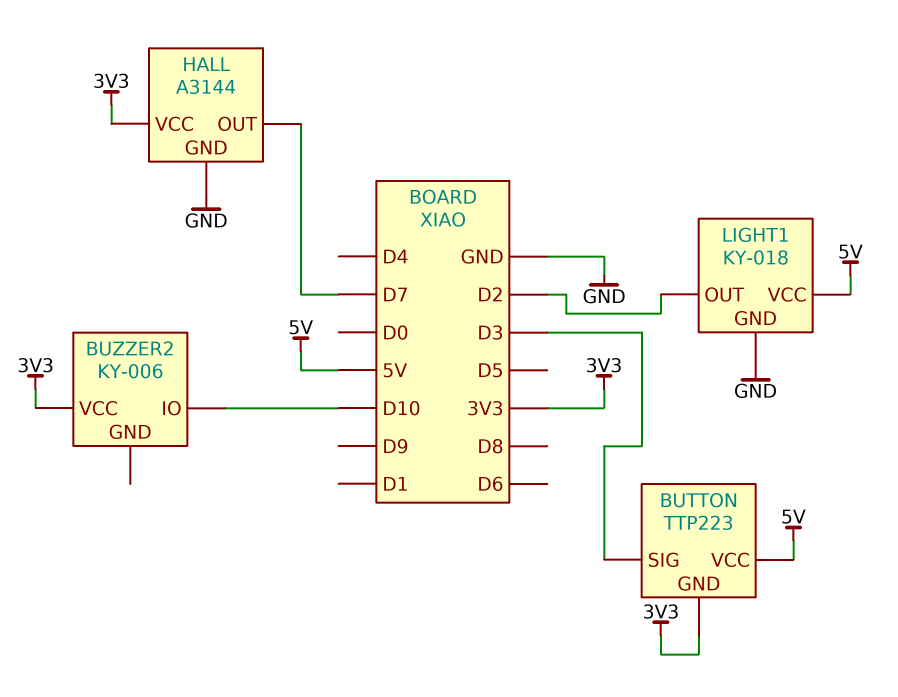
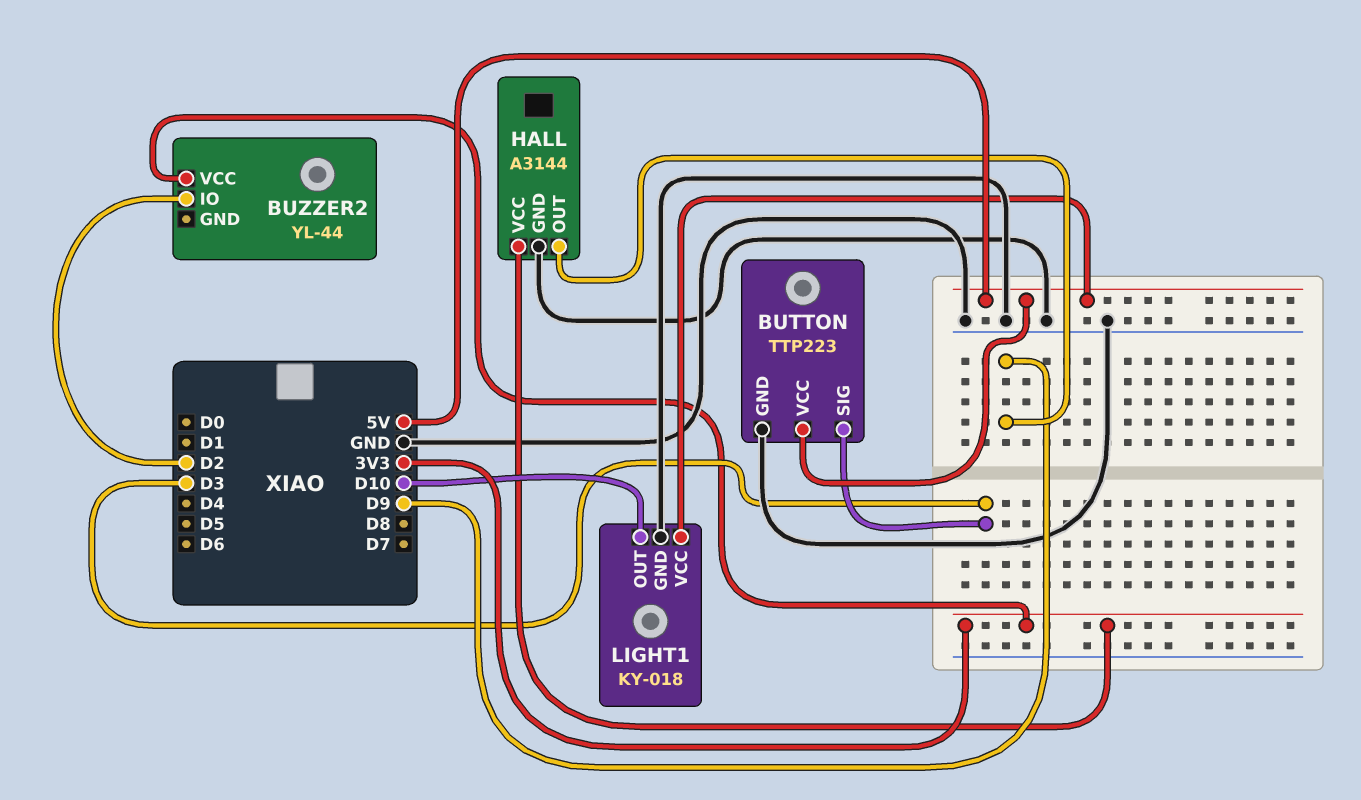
BUTTON pin GND: 3V3 -> GND
BUZZER2: KY-006 -> YL-44
BUZZER2 pin IO: D10 -> D2
HALL pin OUT: D7 -> D9
LIGHT1 pin OUT: D2 -> D10

